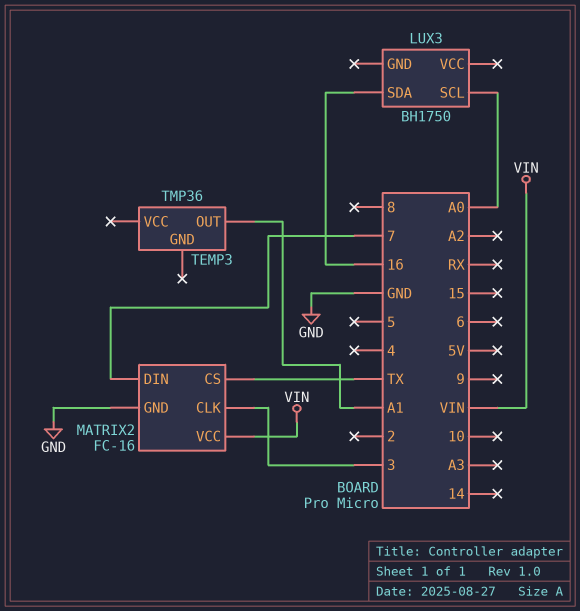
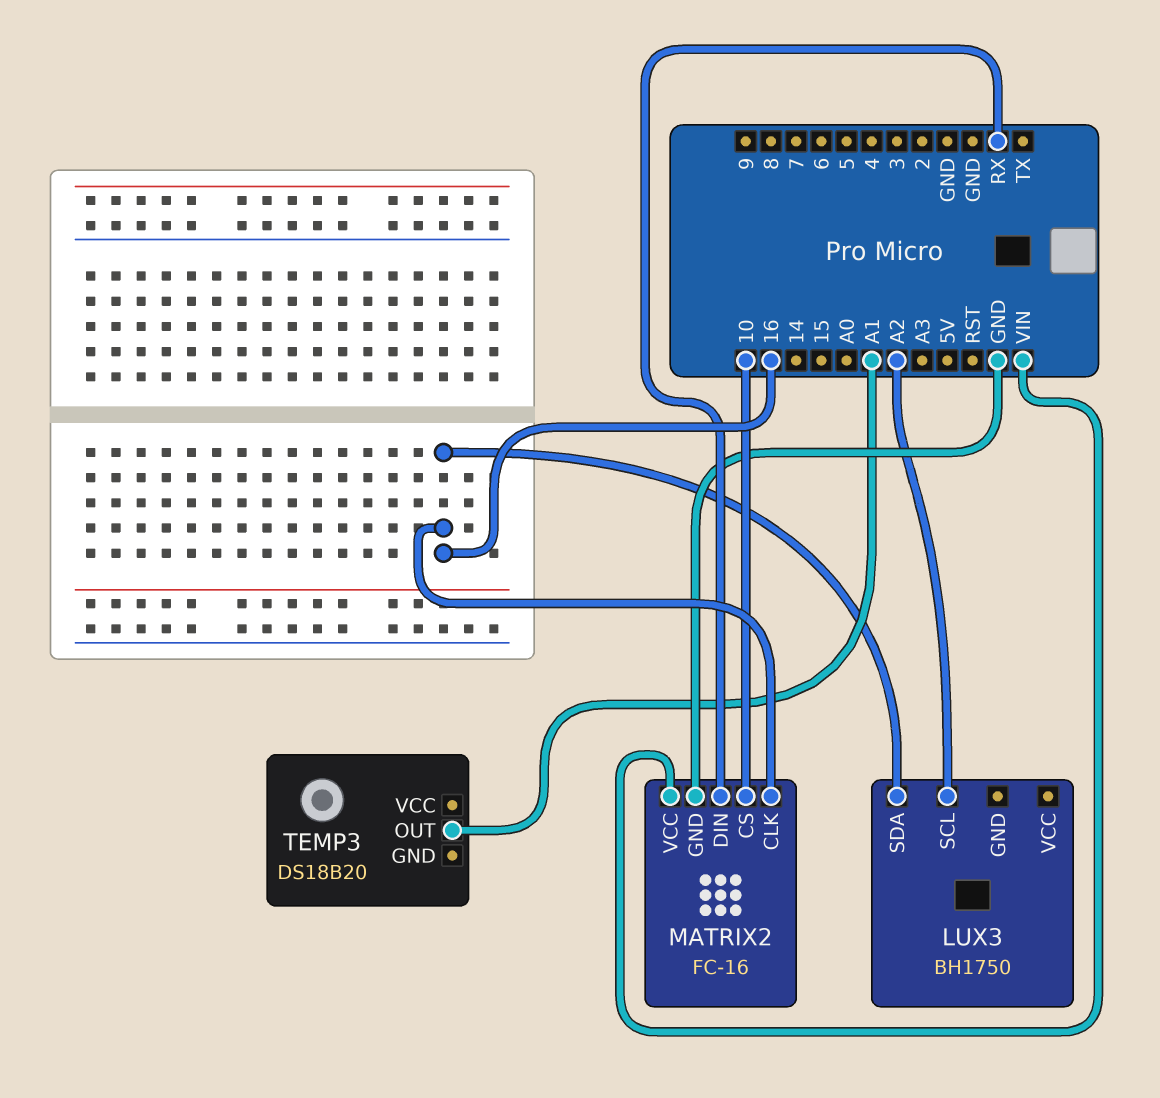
LUX3 pin SCL: A0 -> A2
MATRIX2 pin CLK: 3 -> 16
MATRIX2 pin CS: TX -> 10
MATRIX2 pin DIN: 7 -> RX
TEMP3: TMP36 -> DS18B20

